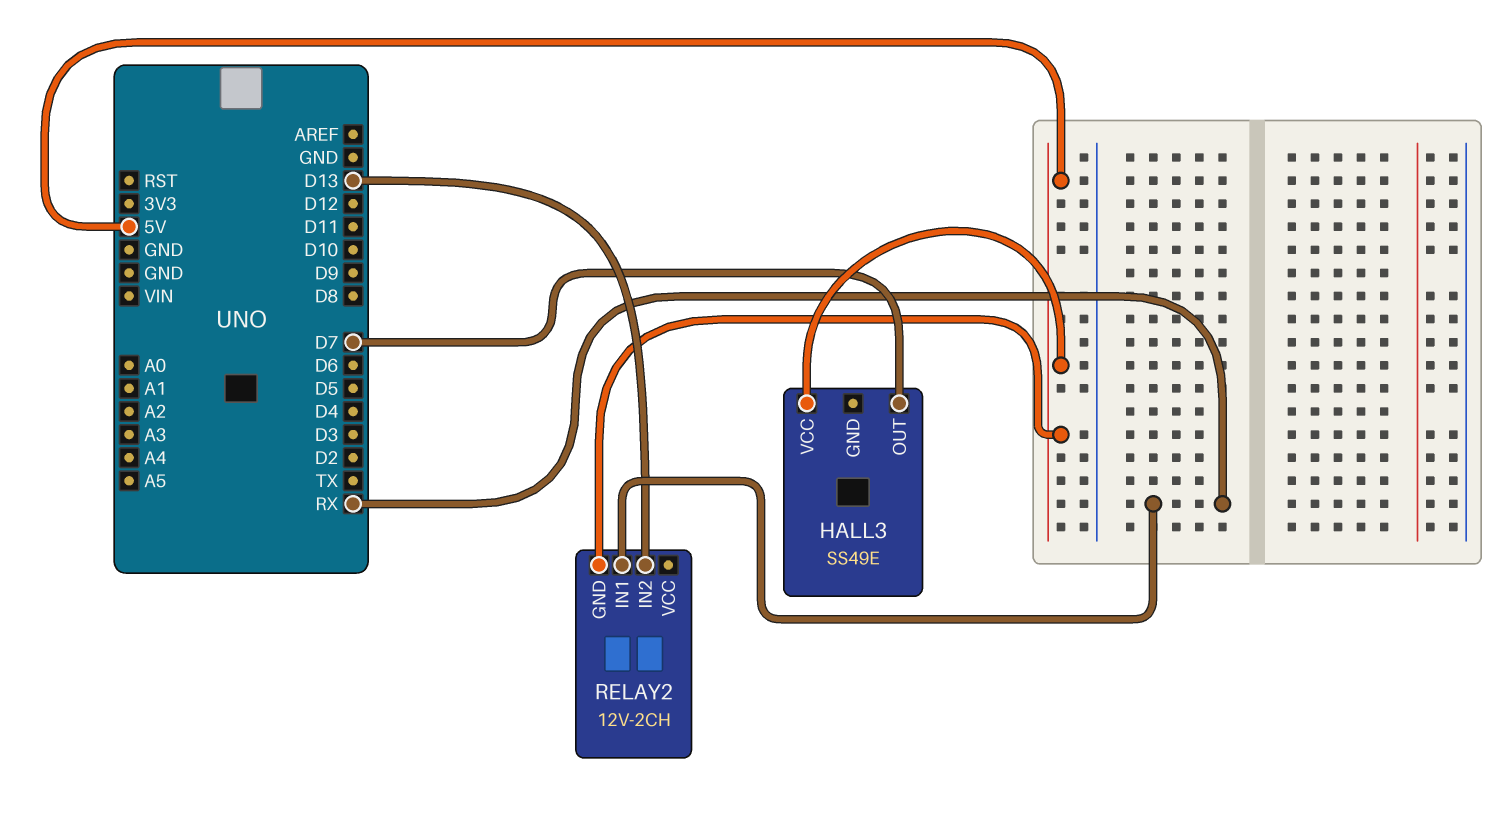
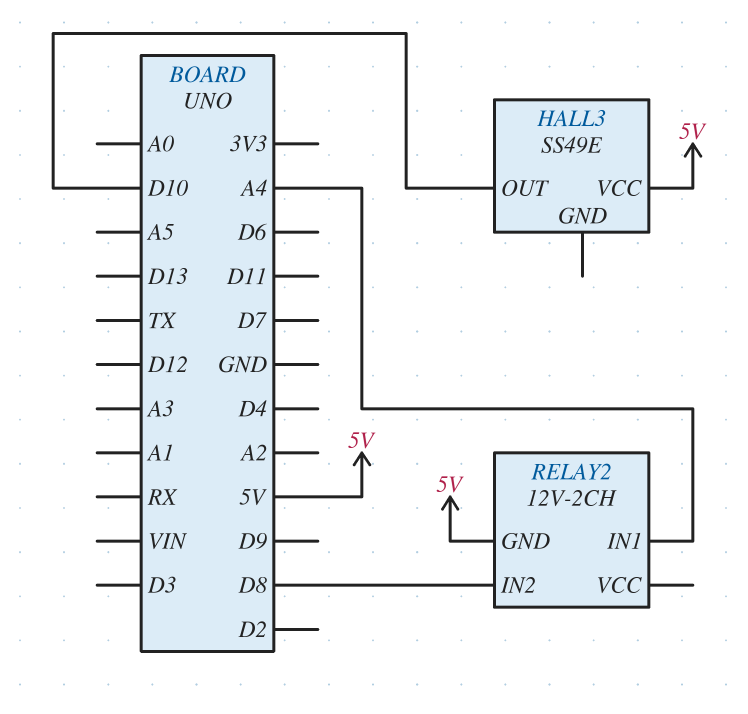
HALL3 pin OUT: D7 -> D10
RELAY2 pin IN1: RX -> A4
RELAY2 pin IN2: D13 -> D8

